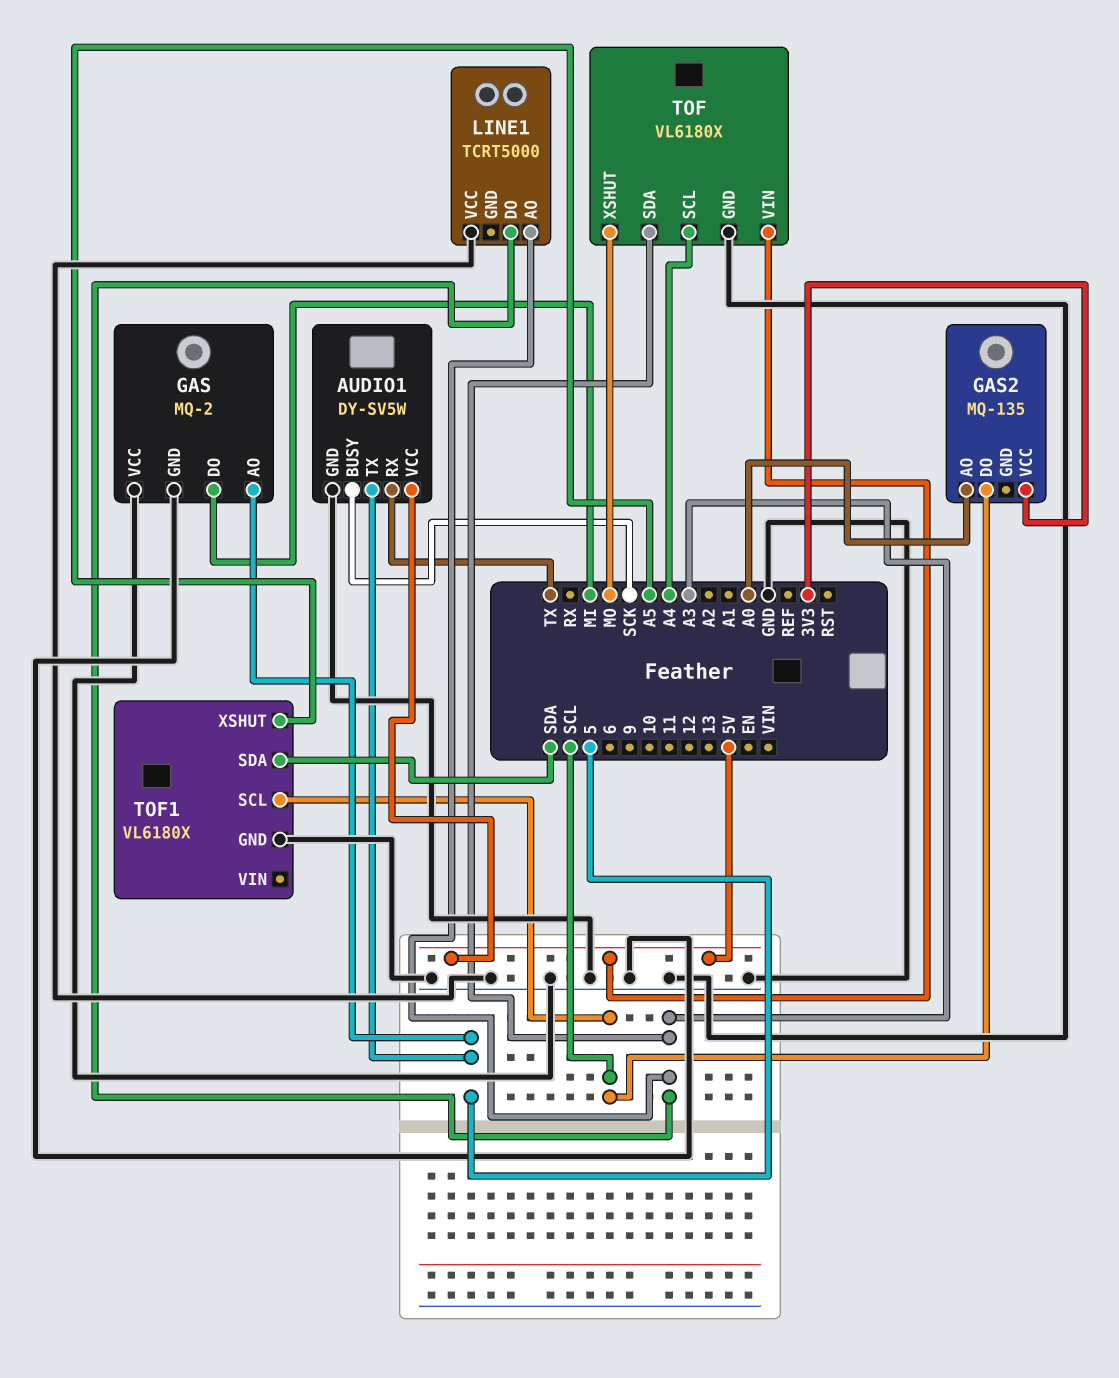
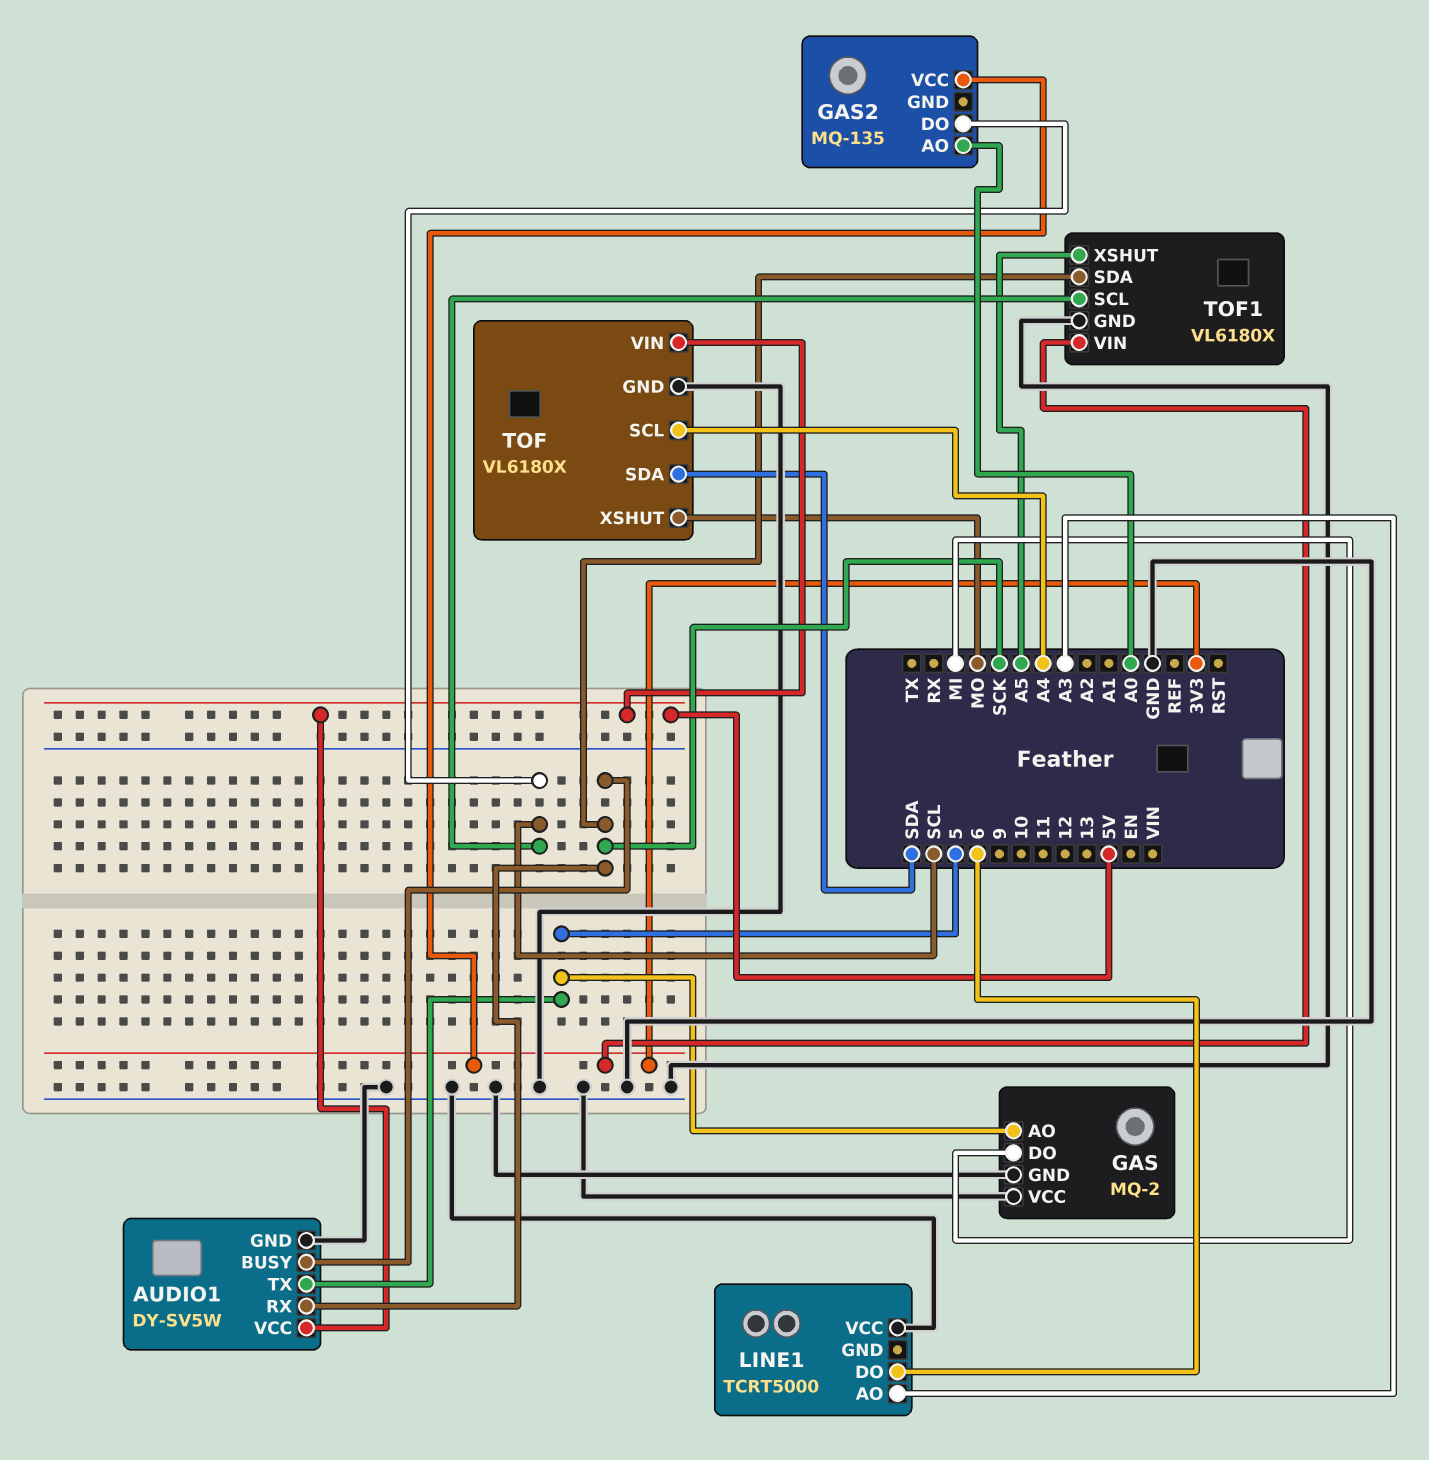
AUDIO1 pin RX: TX -> SCK
LINE1 pin DO: A3 -> 6
TOF pin SDA: A3 -> SDA
TOF1 pin SDA: SDA -> SCK
TOF1 pin VIN: none -> 3V3

